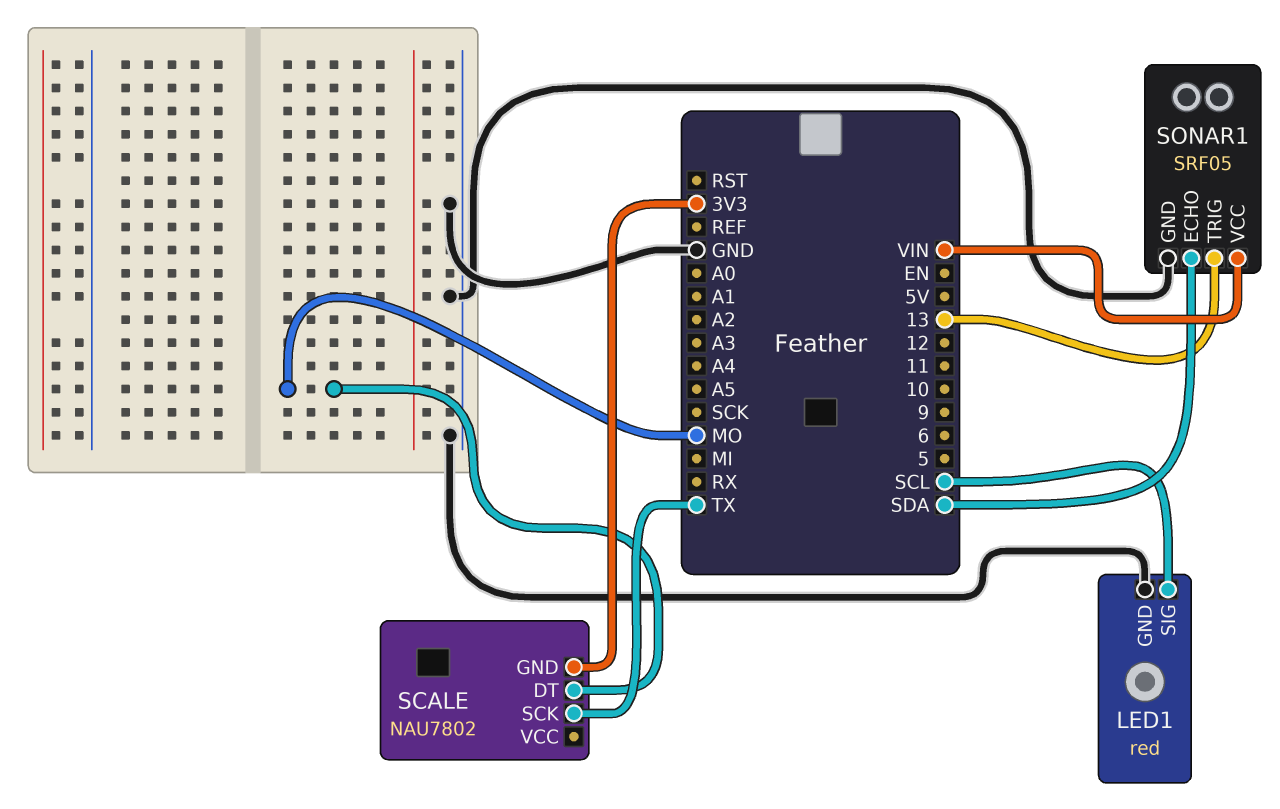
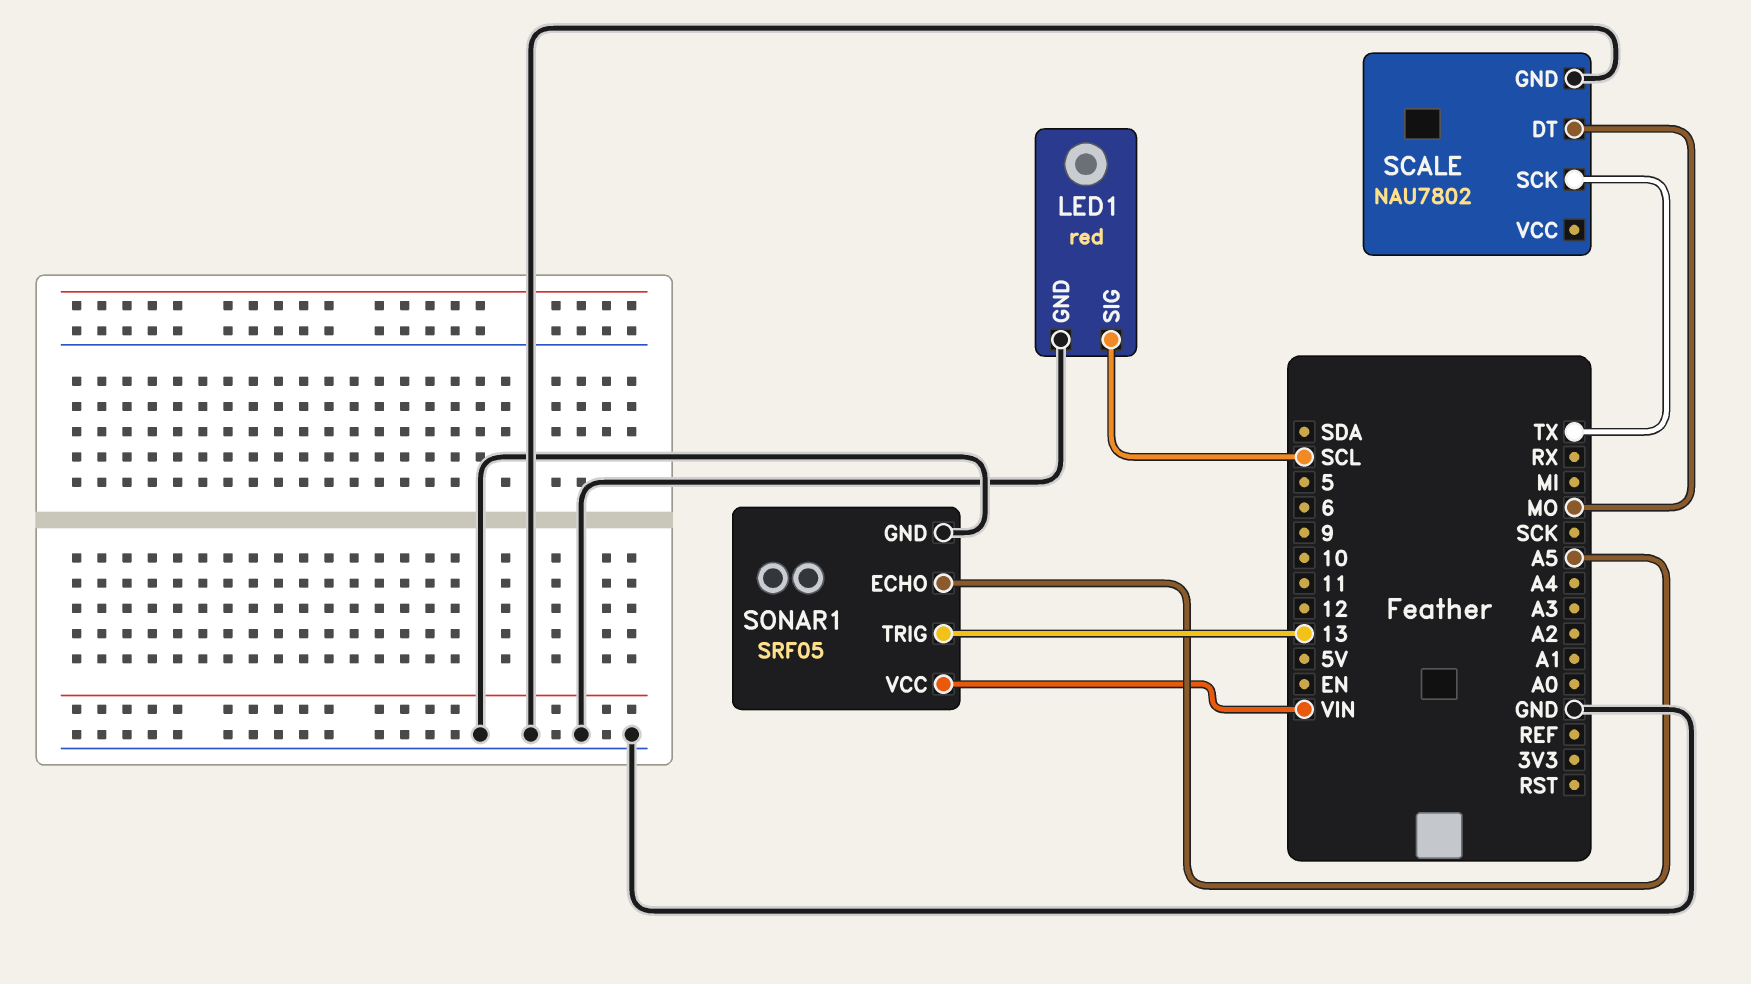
SCALE pin GND: 3V3 -> GND
SONAR1 pin ECHO: SDA -> A5

